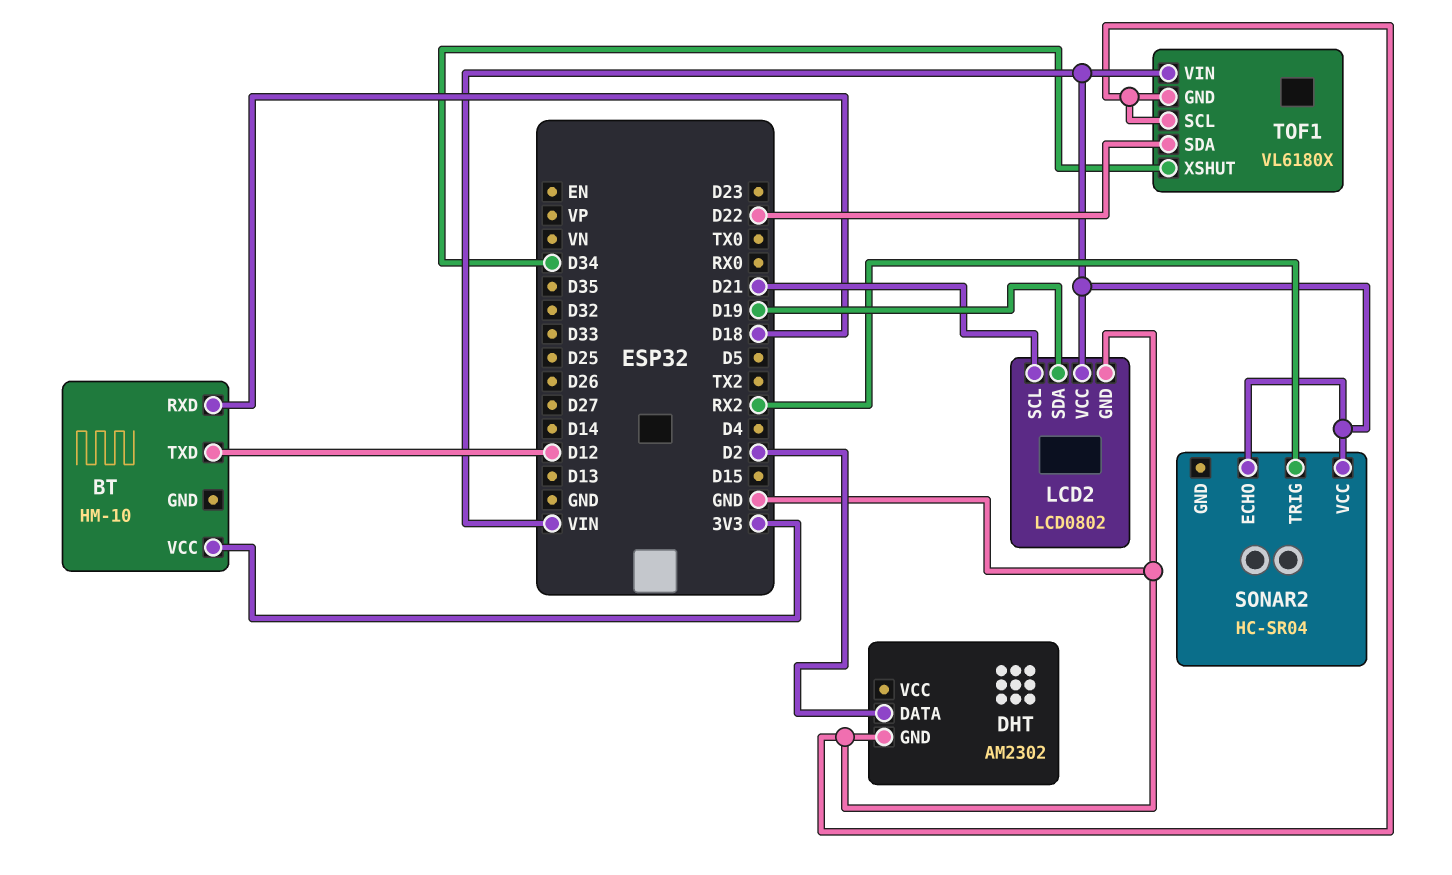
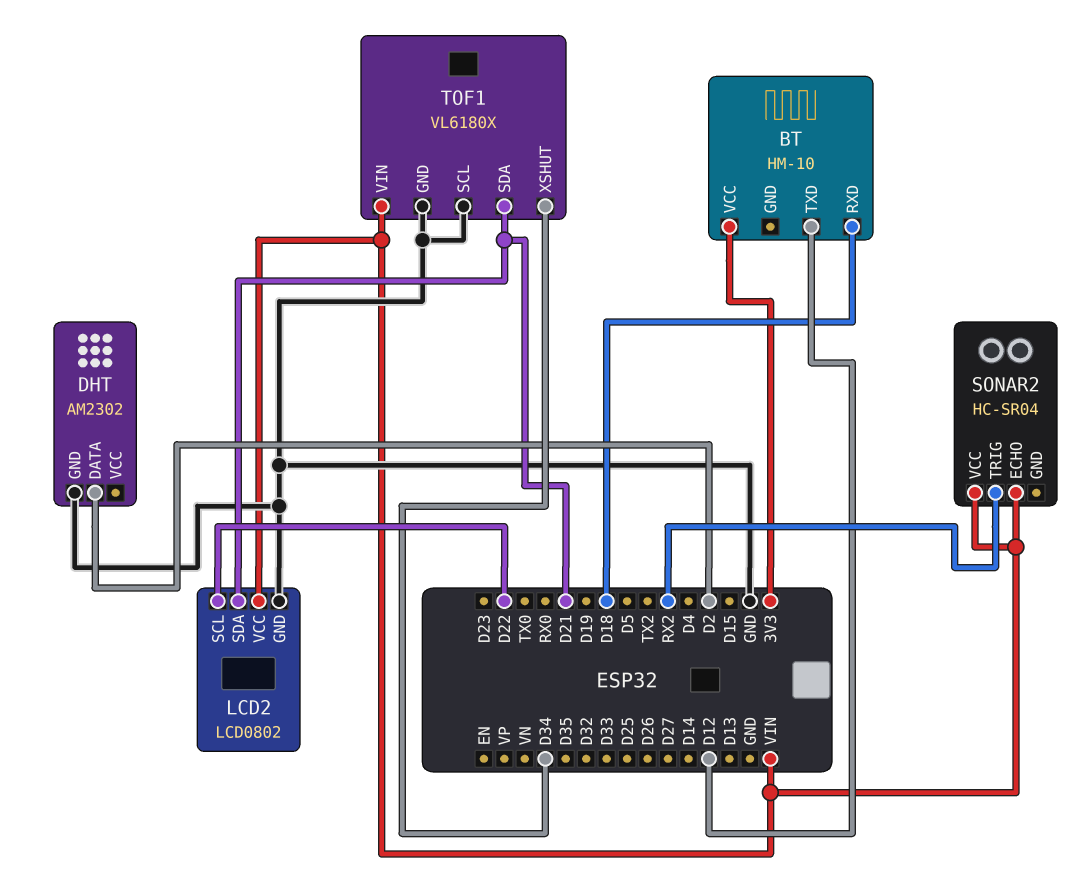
LCD2 pin SCL: D21 -> D22
LCD2 pin SDA: D19 -> D21
TOF1 pin SDA: D22 -> D21

